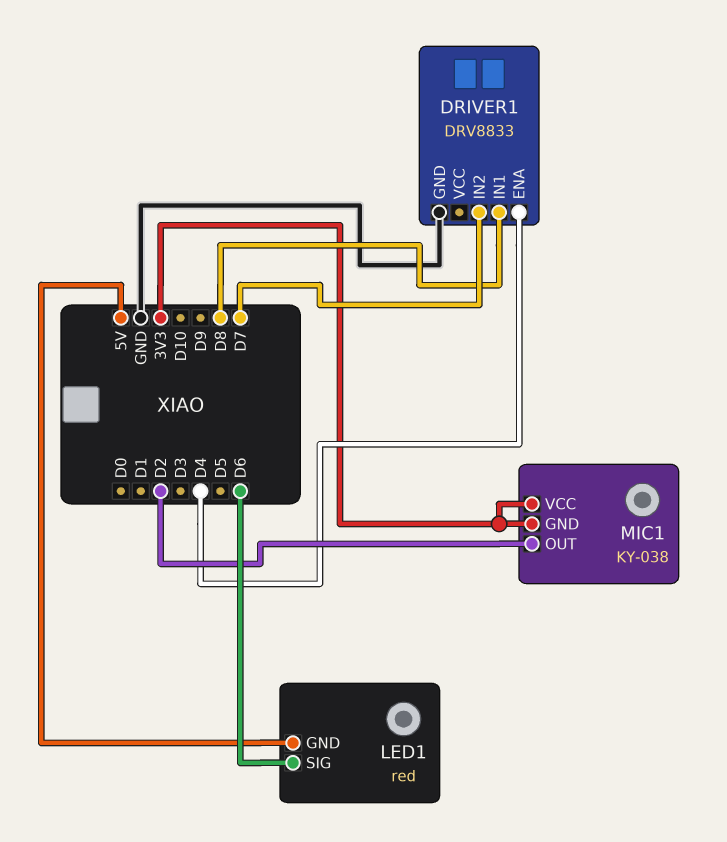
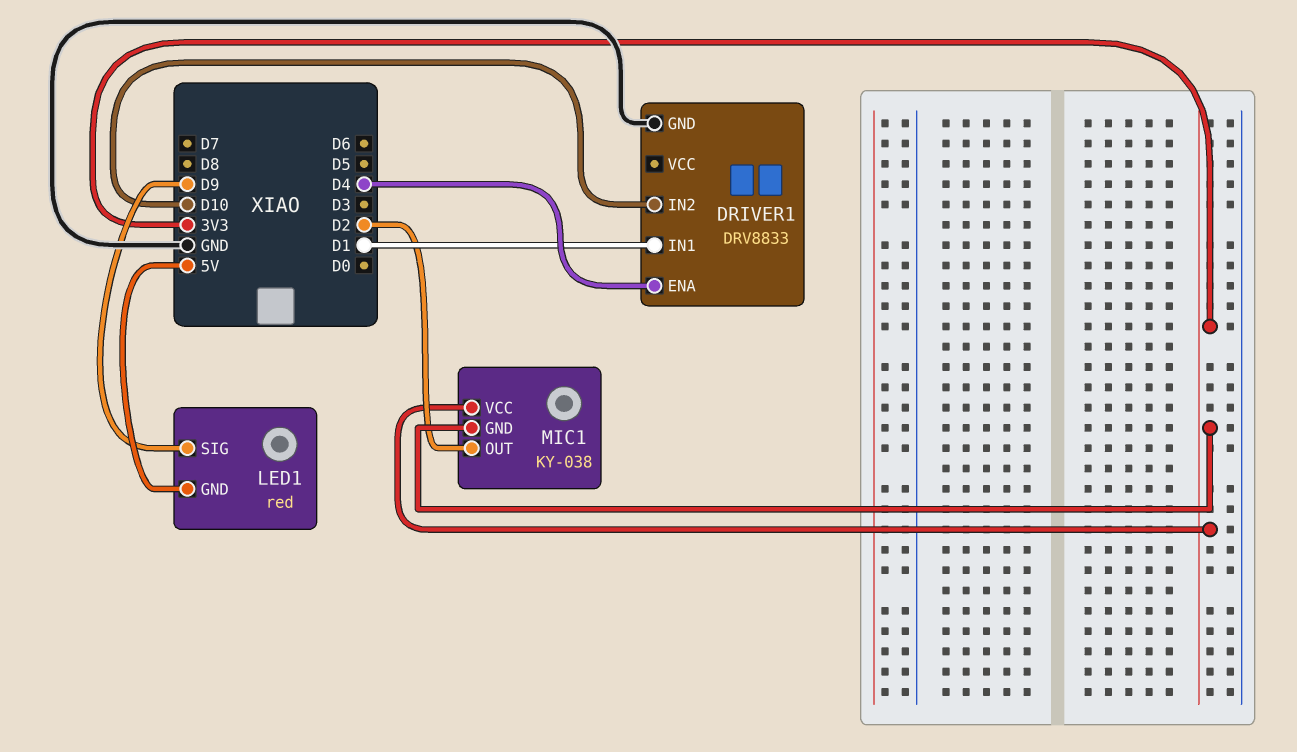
DRIVER1 pin IN1: D8 -> D1
DRIVER1 pin IN2: D7 -> D10
LED1 pin SIG: D6 -> D9

